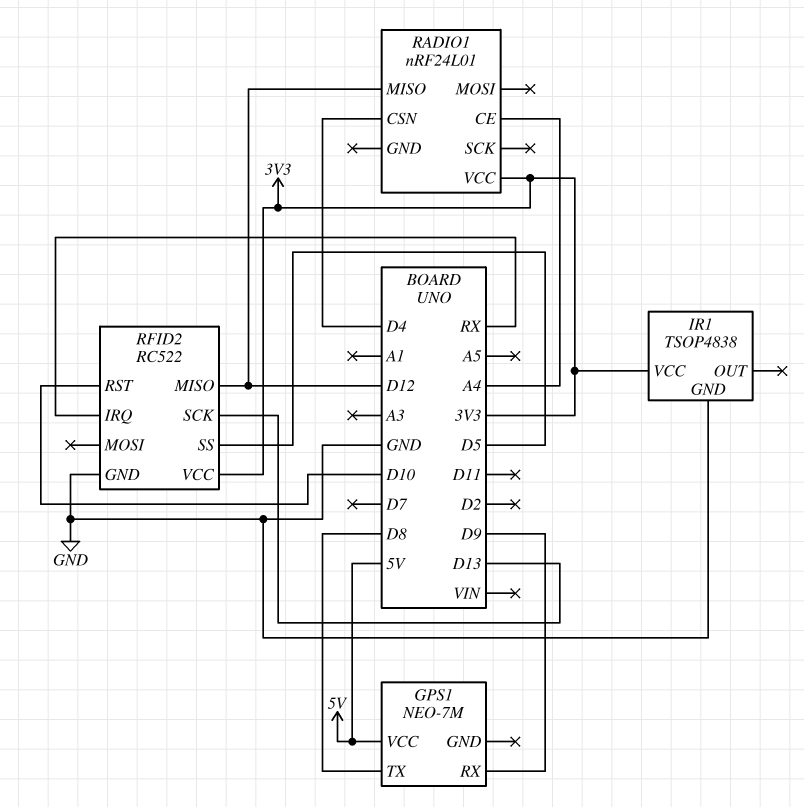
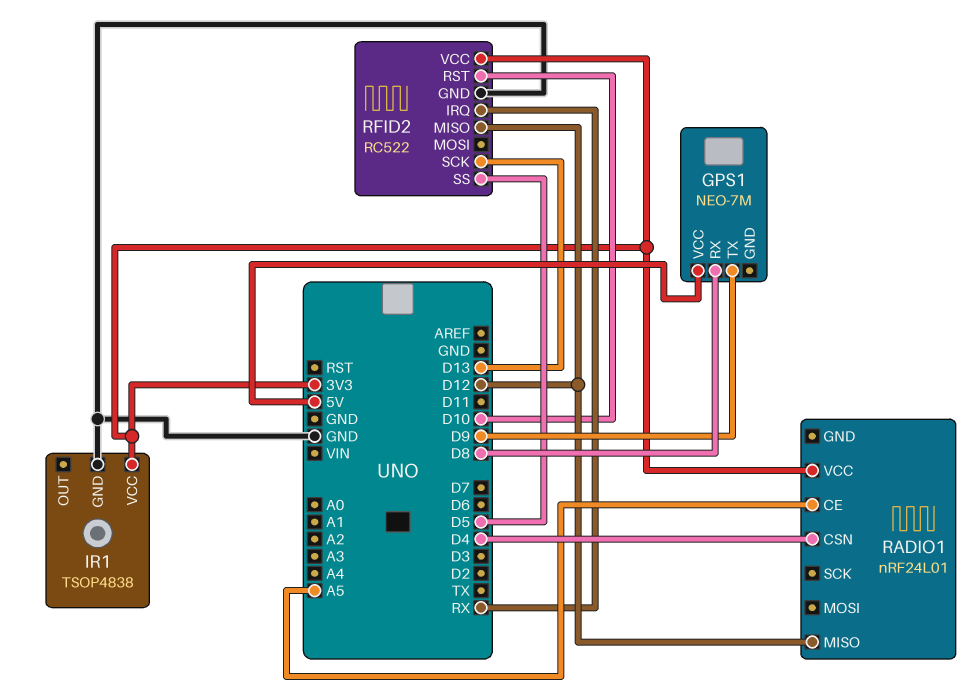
GPS1 pin RX: D9 -> D8
GPS1 pin TX: D8 -> D9
RADIO1 pin CE: A4 -> A5

